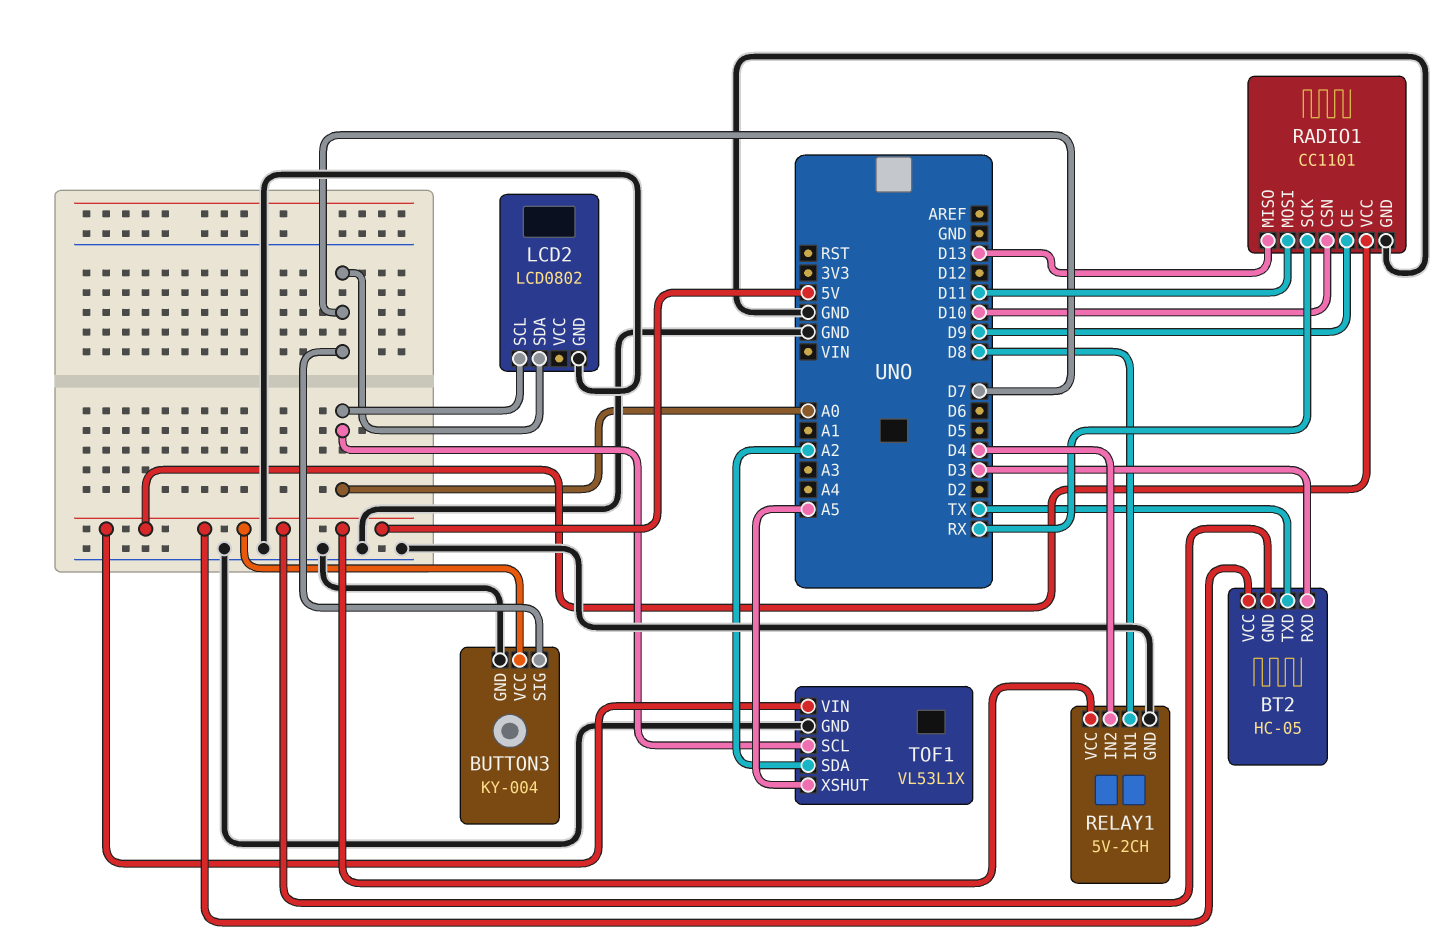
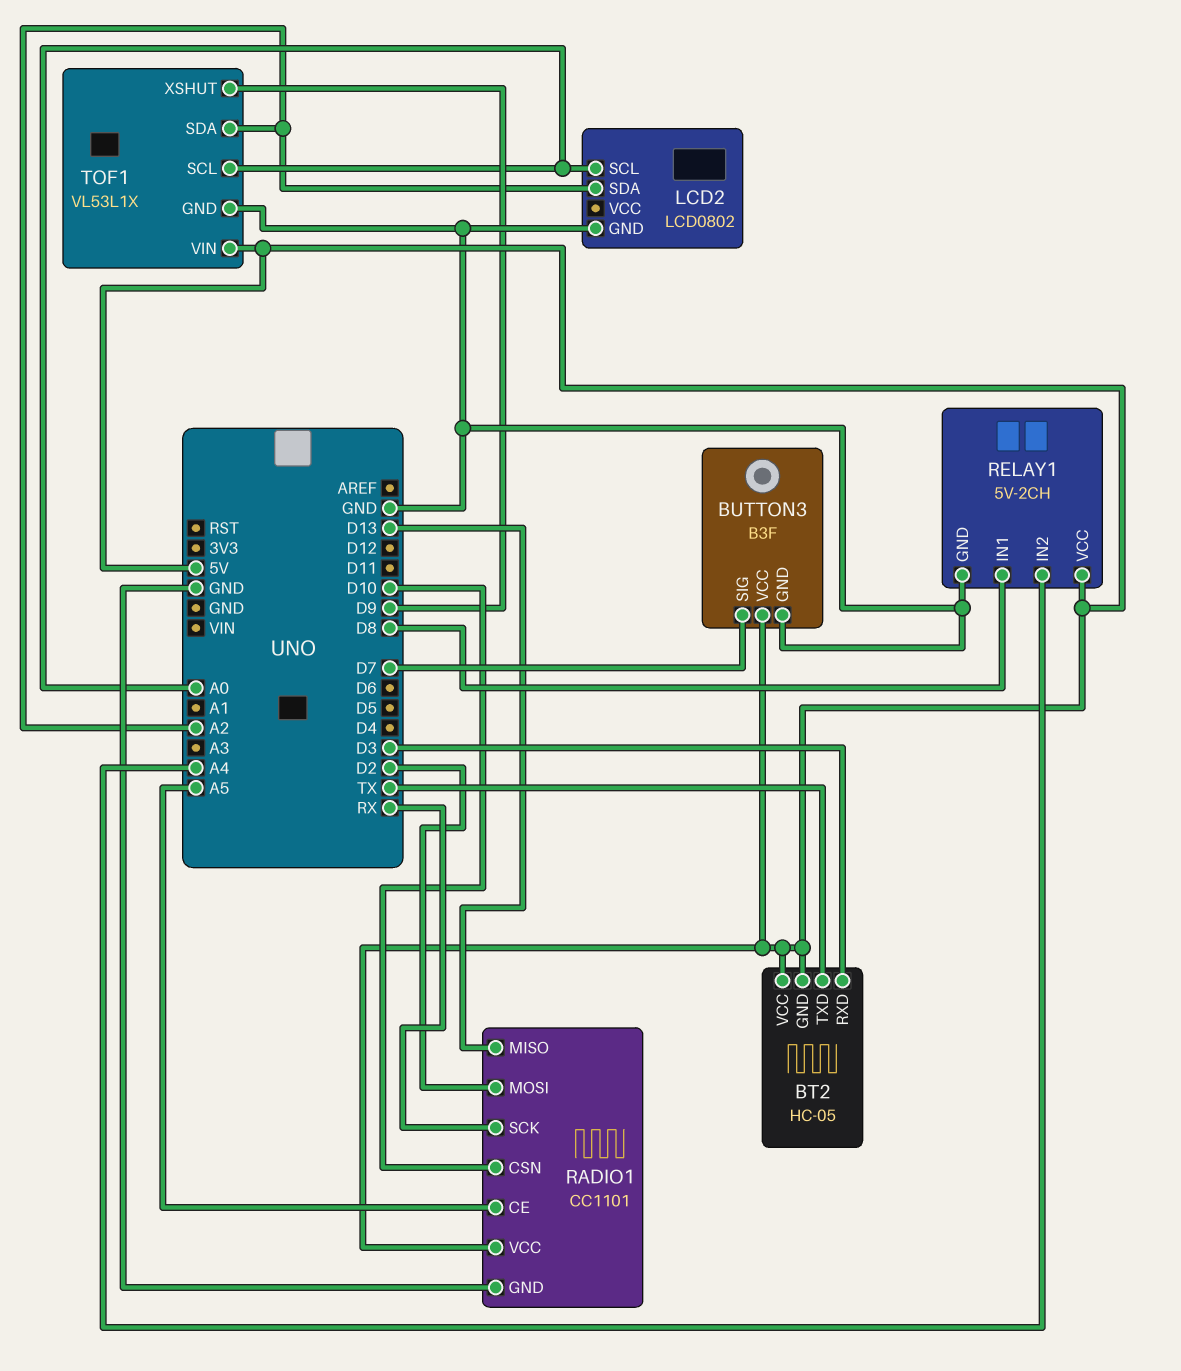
BUTTON3: KY-004 -> B3F
LCD2 pin SDA: D7 -> A2
RADIO1 pin CE: D9 -> A5
RADIO1 pin MOSI: D11 -> D2
RELAY1 pin IN2: D4 -> A4
TOF1 pin XSHUT: A5 -> D9

